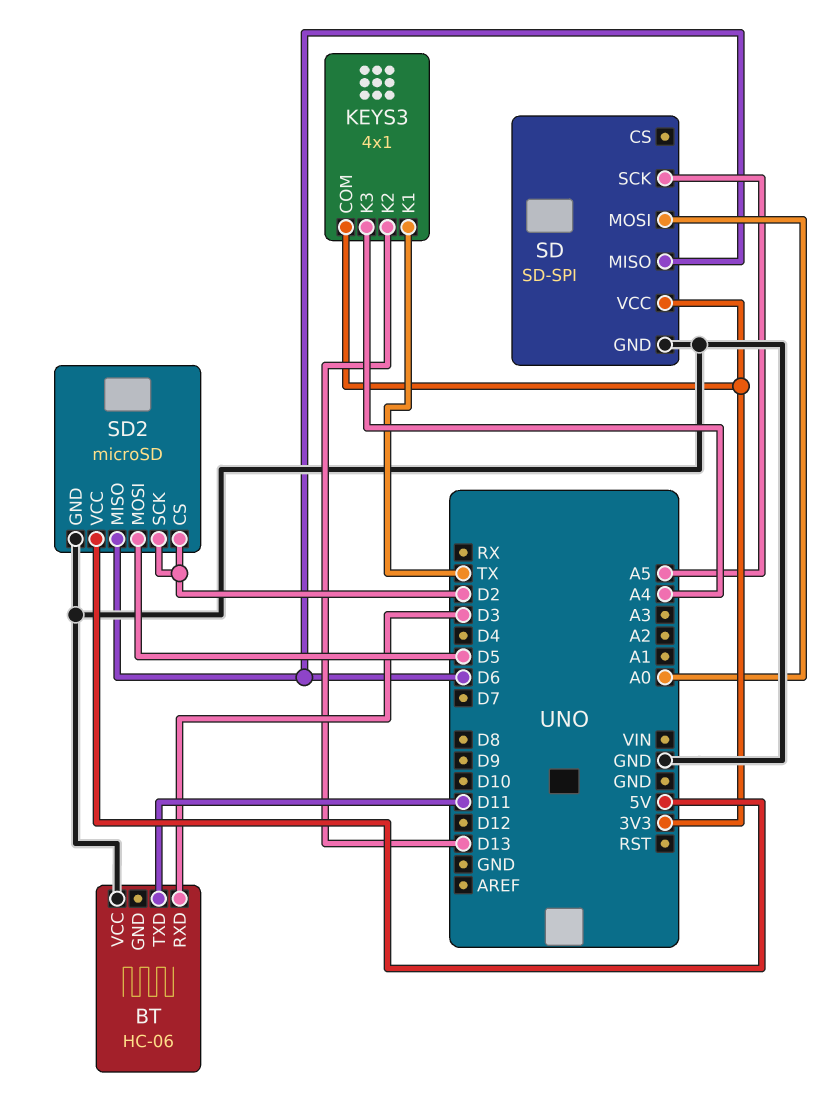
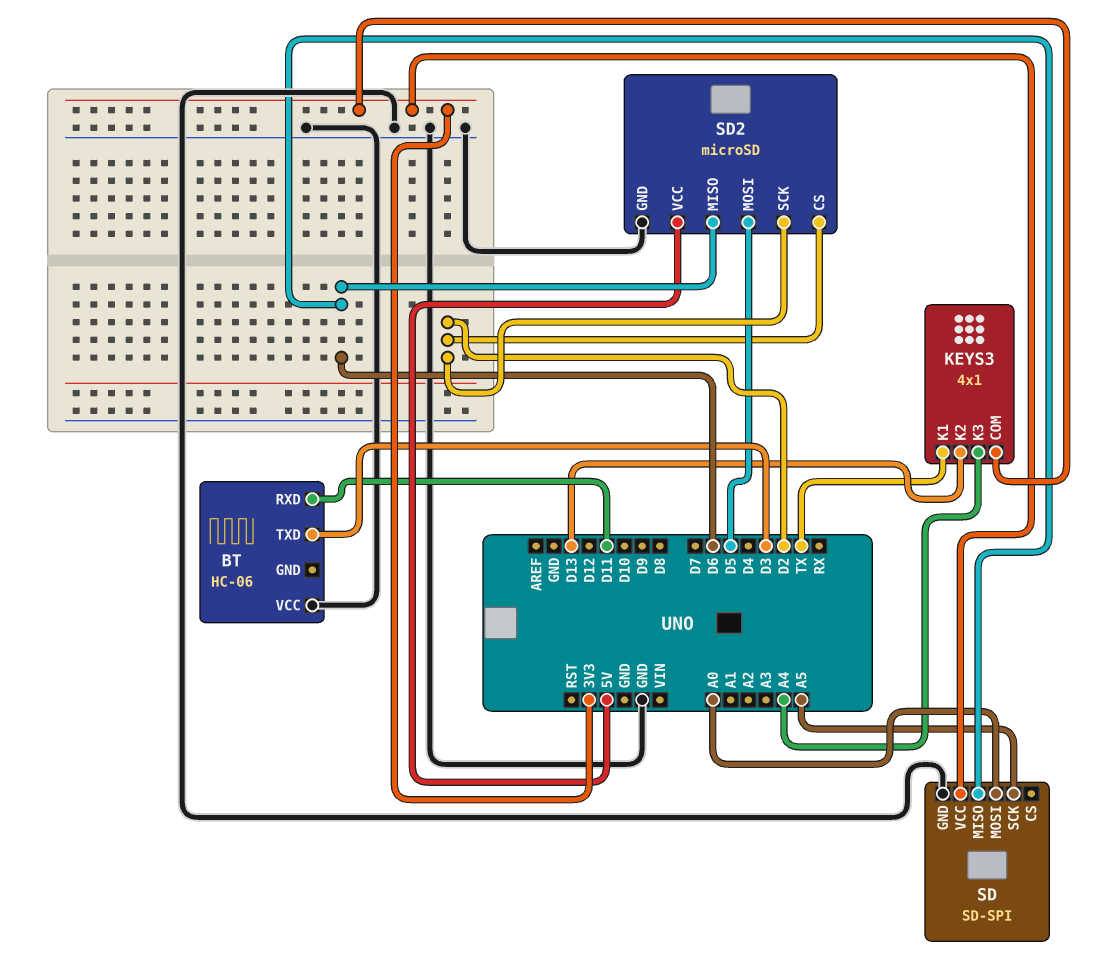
BT pin RXD: D3 -> D11
BT pin TXD: D11 -> D3

